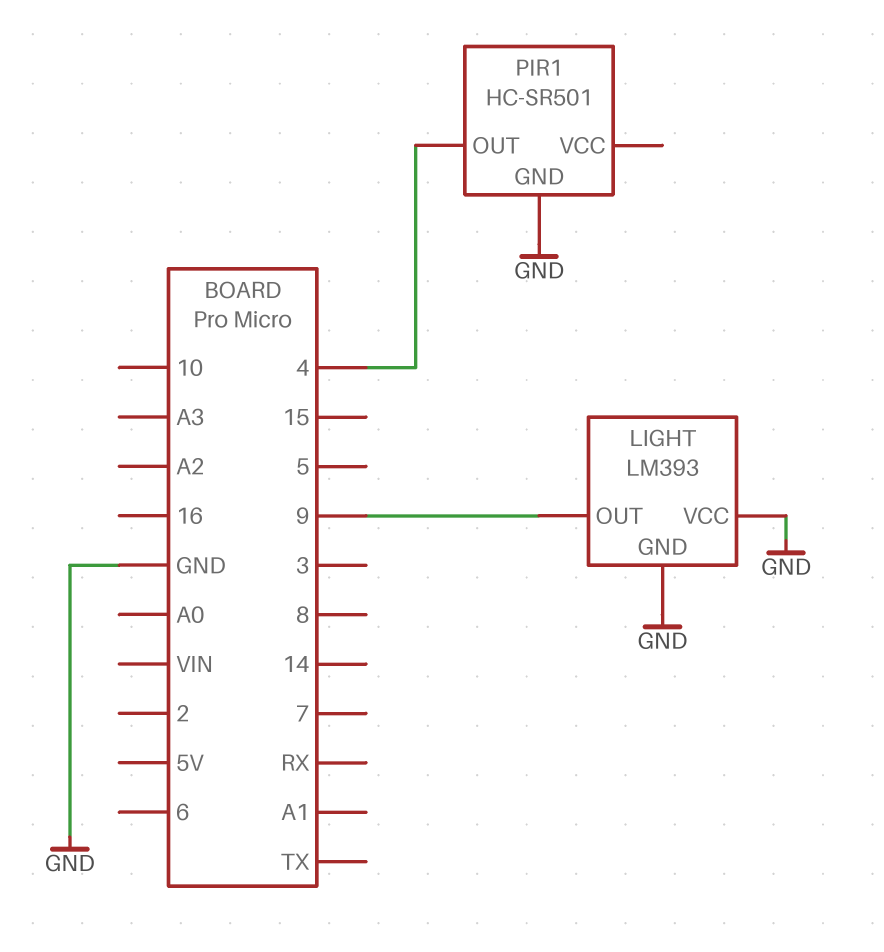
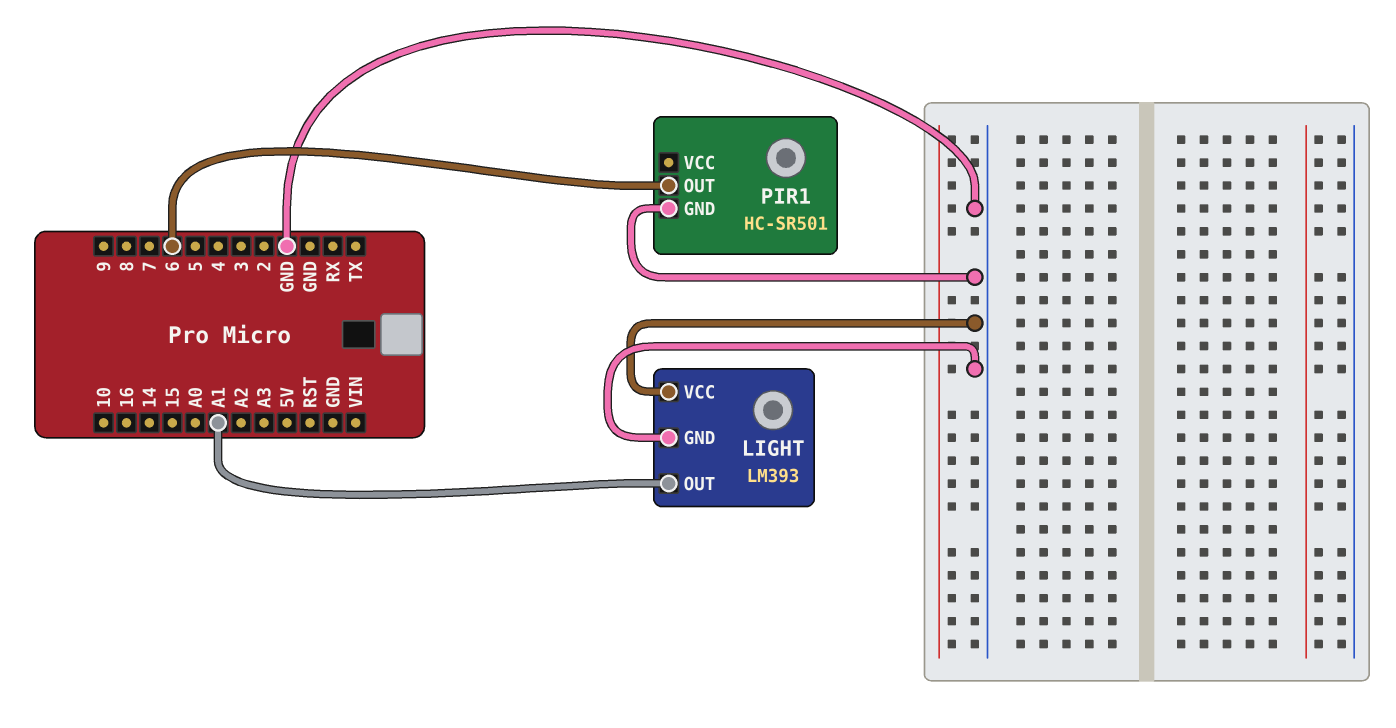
LIGHT pin OUT: 9 -> A1
PIR1 pin OUT: 4 -> 6

